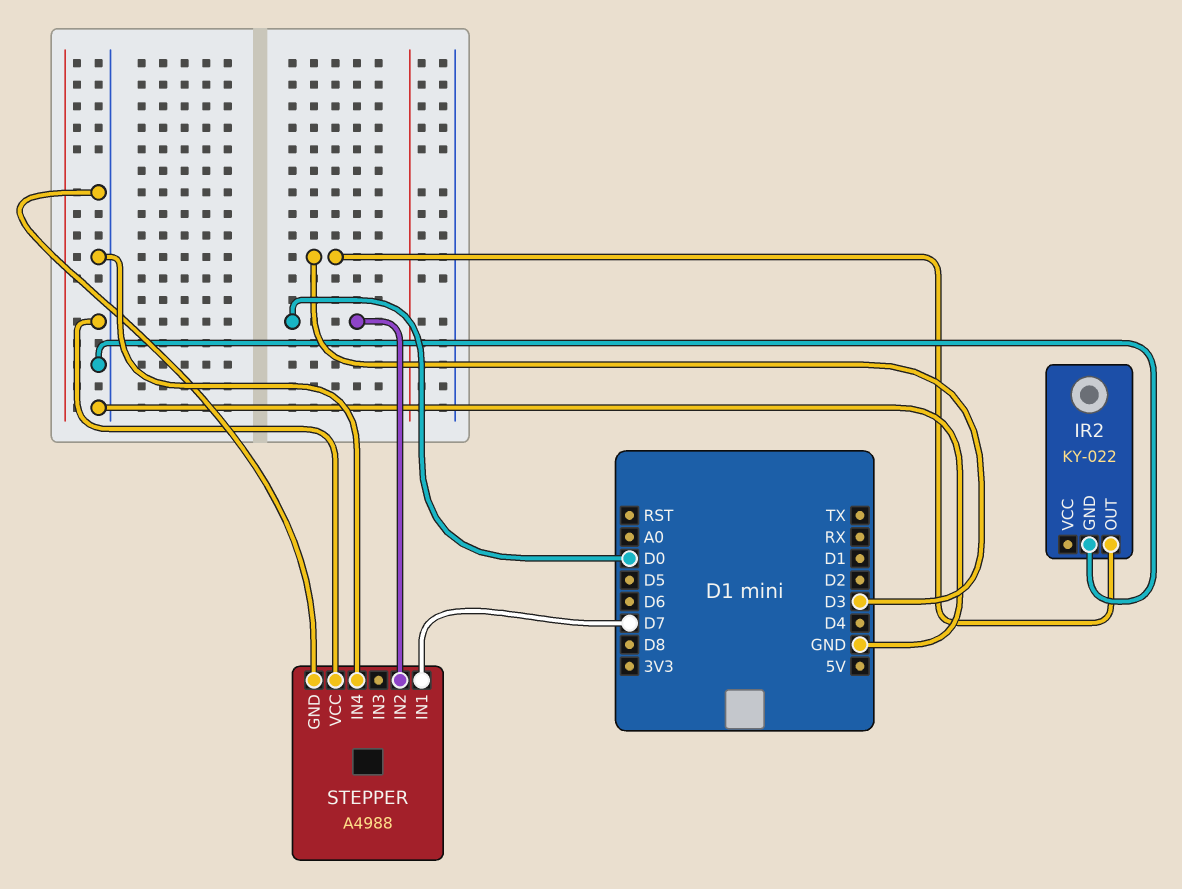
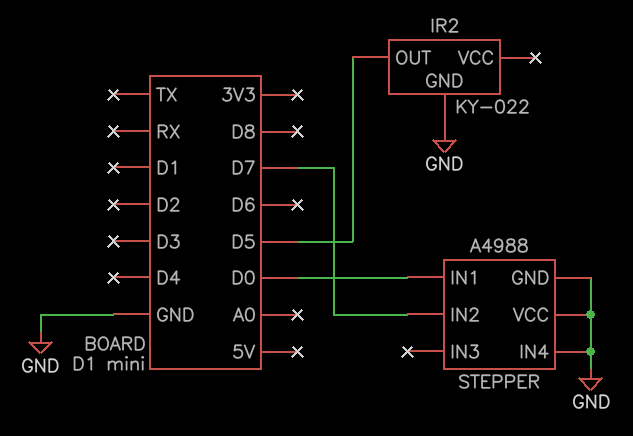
IR2 pin OUT: D3 -> D5
STEPPER pin IN1: D7 -> D0
STEPPER pin IN2: D0 -> D7

